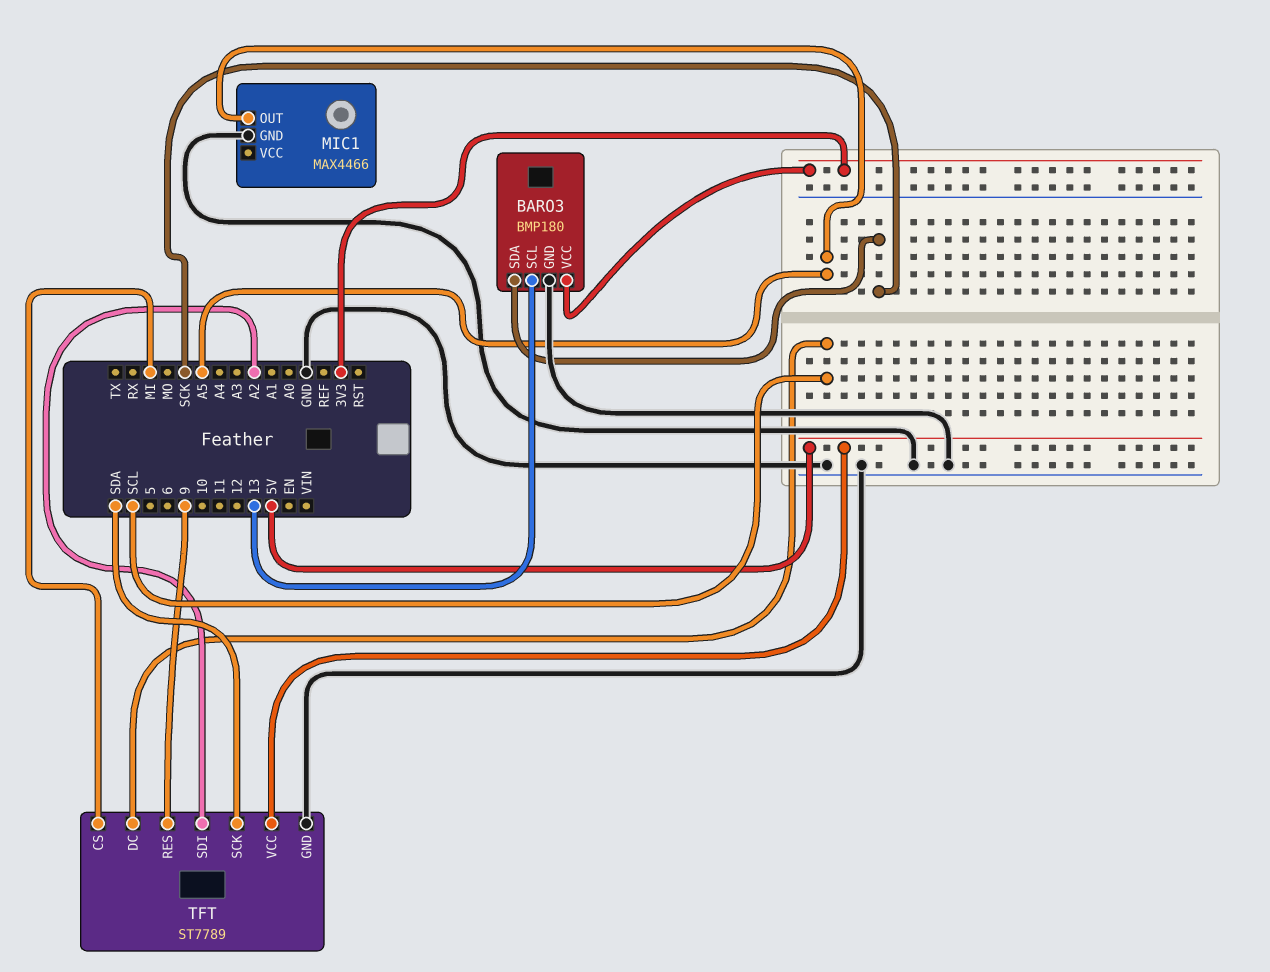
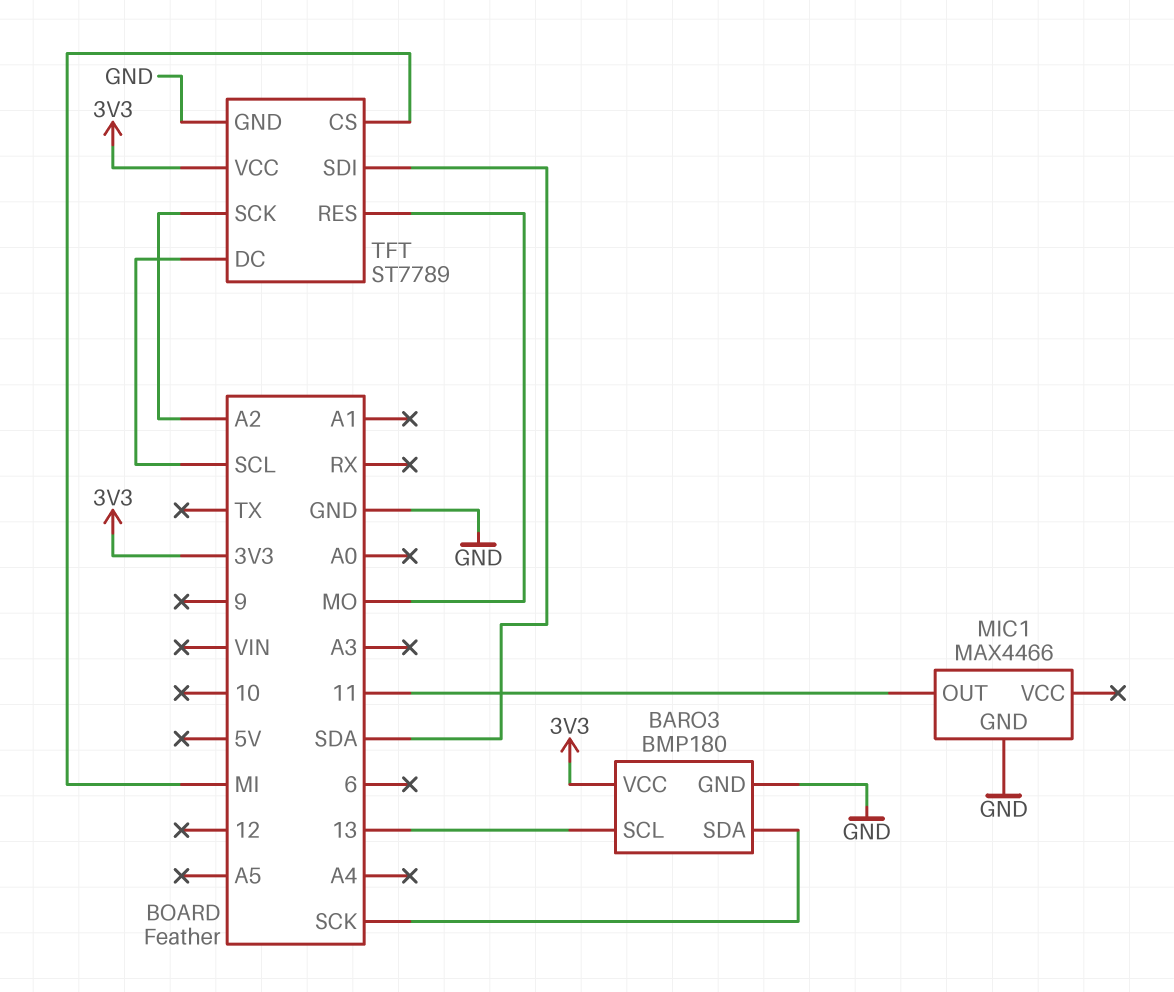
MIC1 pin OUT: A5 -> 11
TFT pin RES: 9 -> MO
TFT pin SCK: SDA -> A2
TFT pin SDI: A2 -> SDA
TFT pin VCC: 5V -> 3V3

